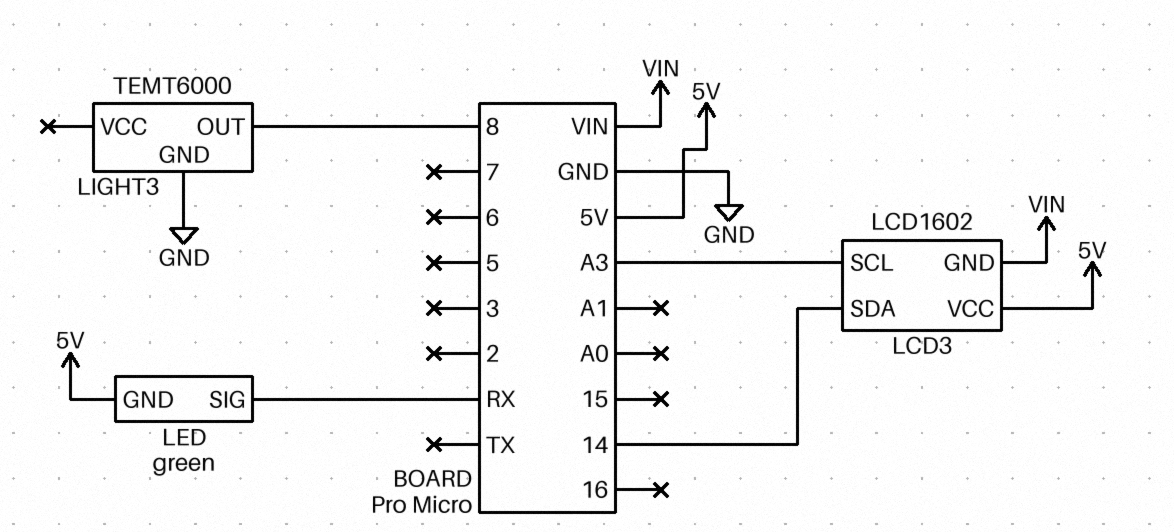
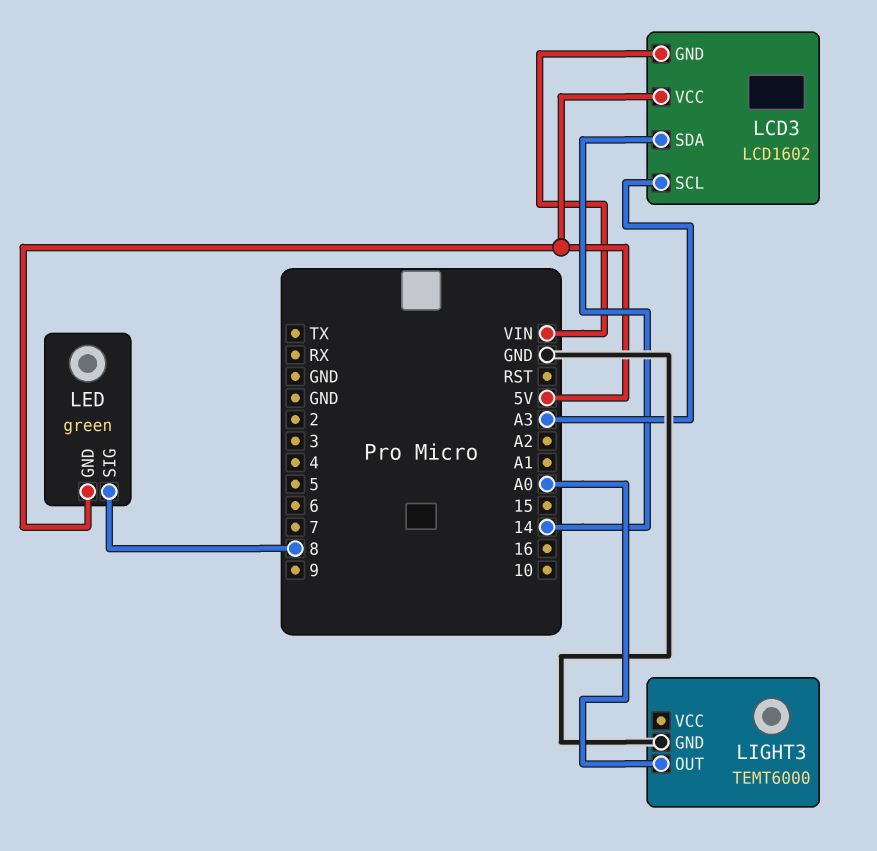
LED pin SIG: RX -> 8
LIGHT3 pin OUT: 8 -> A0

